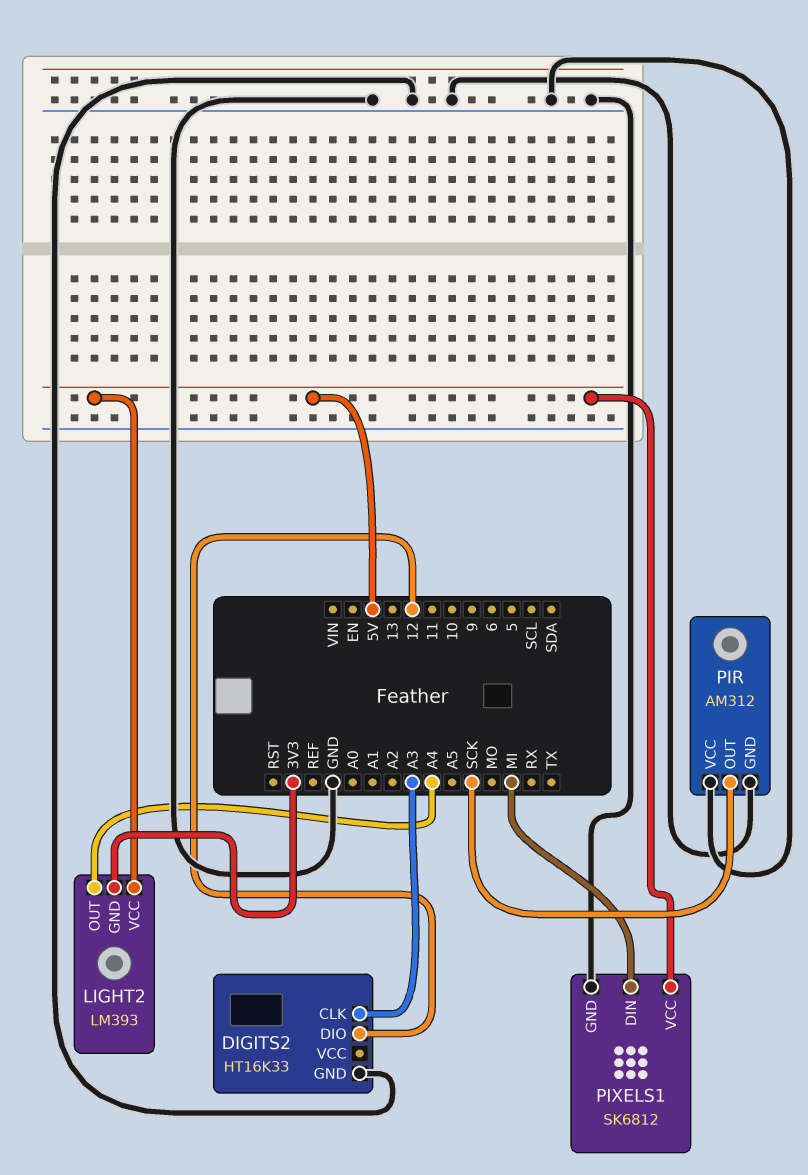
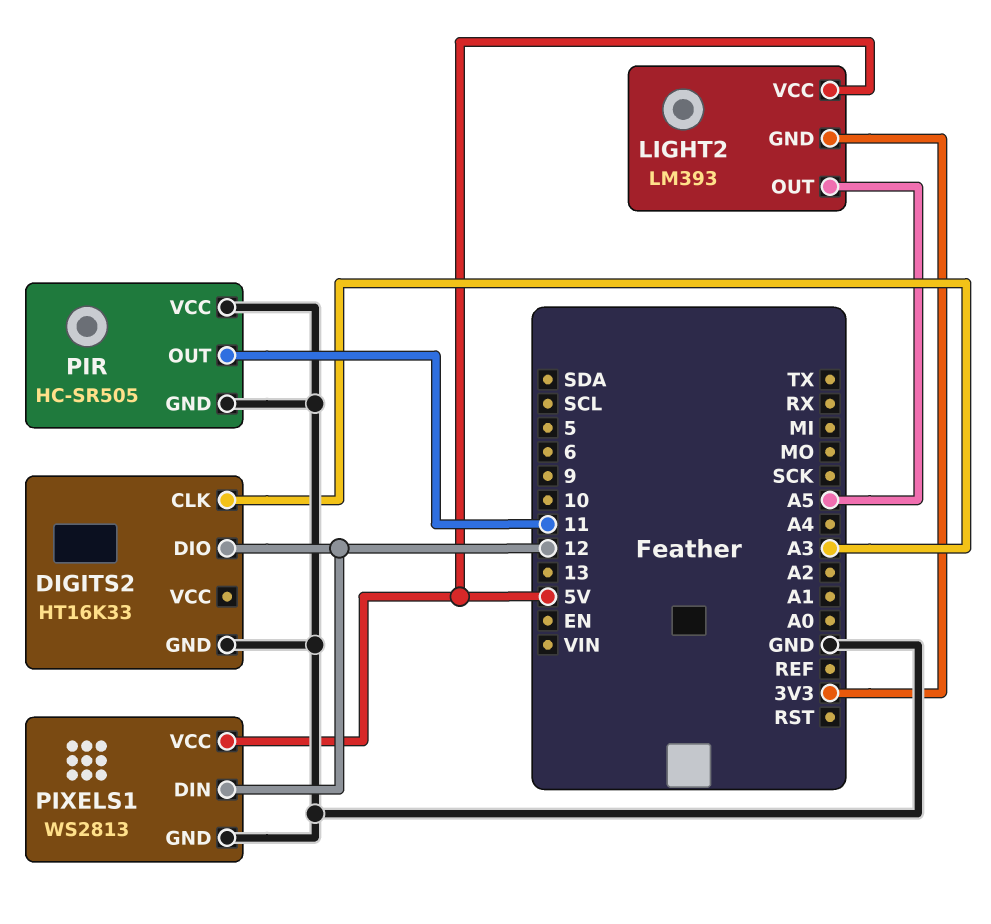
LIGHT2 pin OUT: A4 -> A5
PIR: AM312 -> HC-SR505
PIR pin OUT: SCK -> 11
PIXELS1: SK6812 -> WS2813
PIXELS1 pin DIN: MI -> 12

